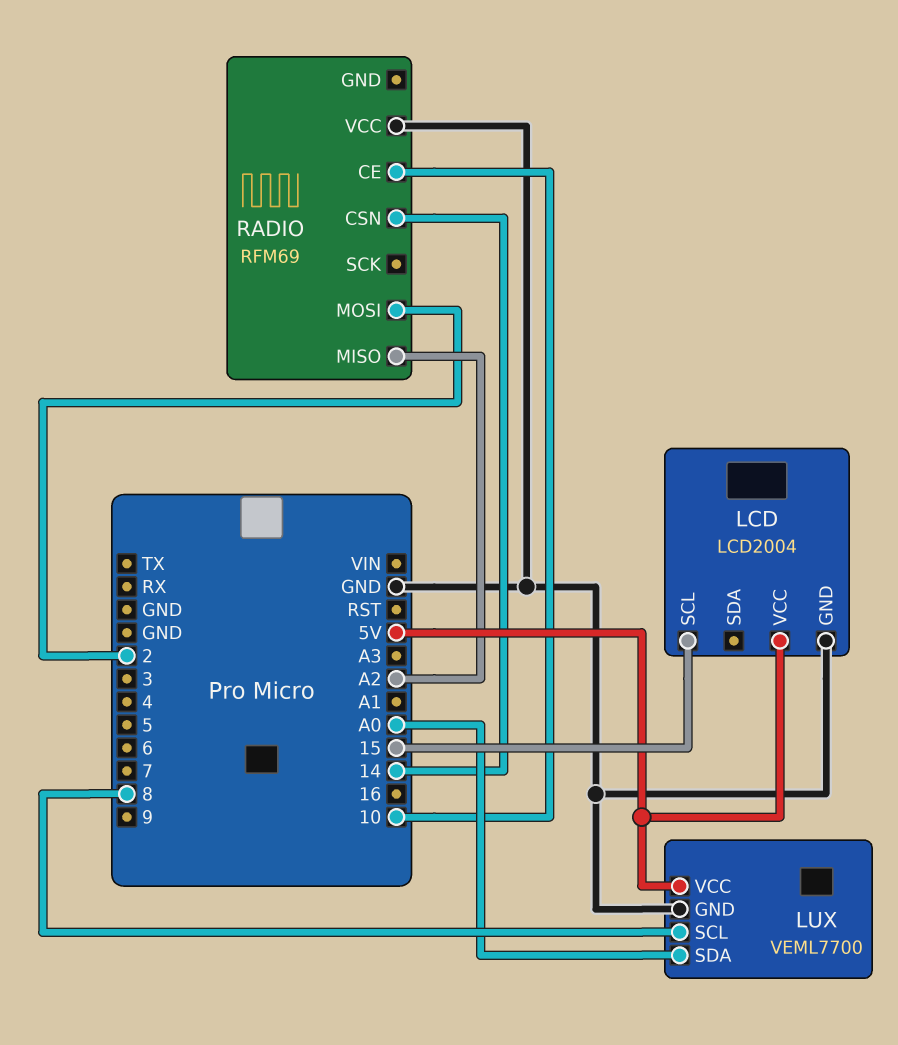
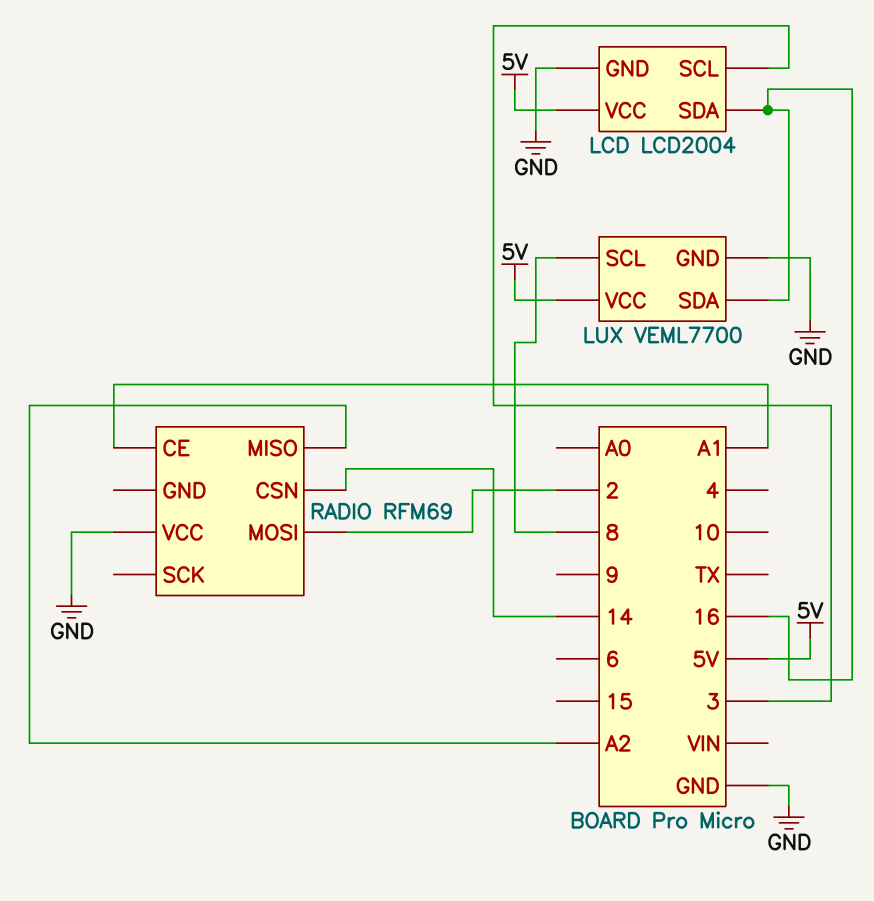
LCD pin SCL: 15 -> 3
LCD pin SDA: none -> 16
LUX pin SDA: A0 -> 16
RADIO pin CE: 10 -> A1

